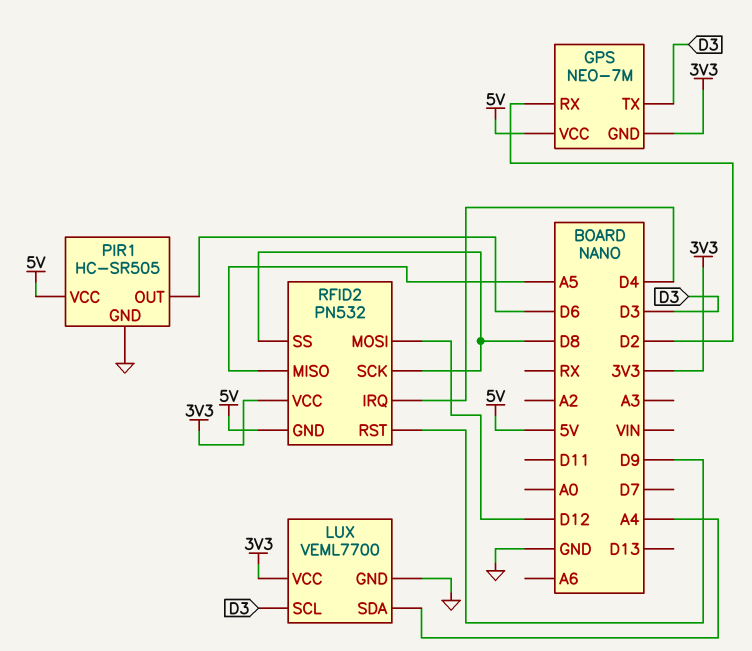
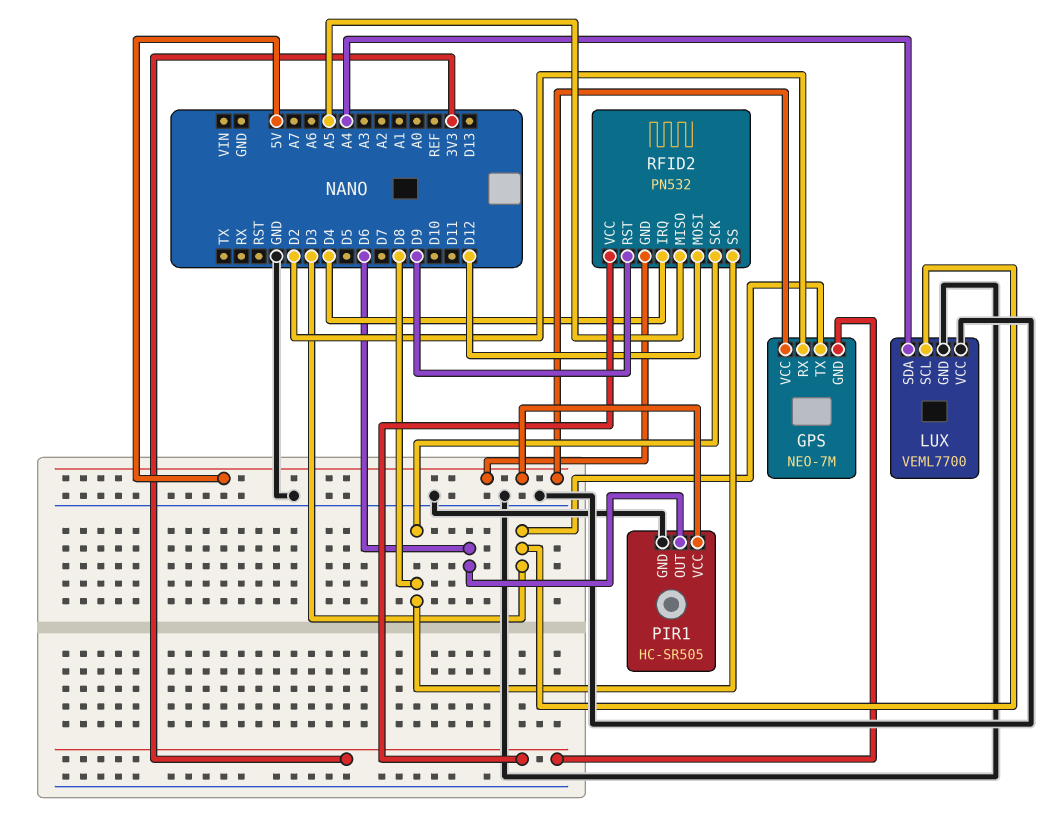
LUX pin VCC: 3V3 -> GND

